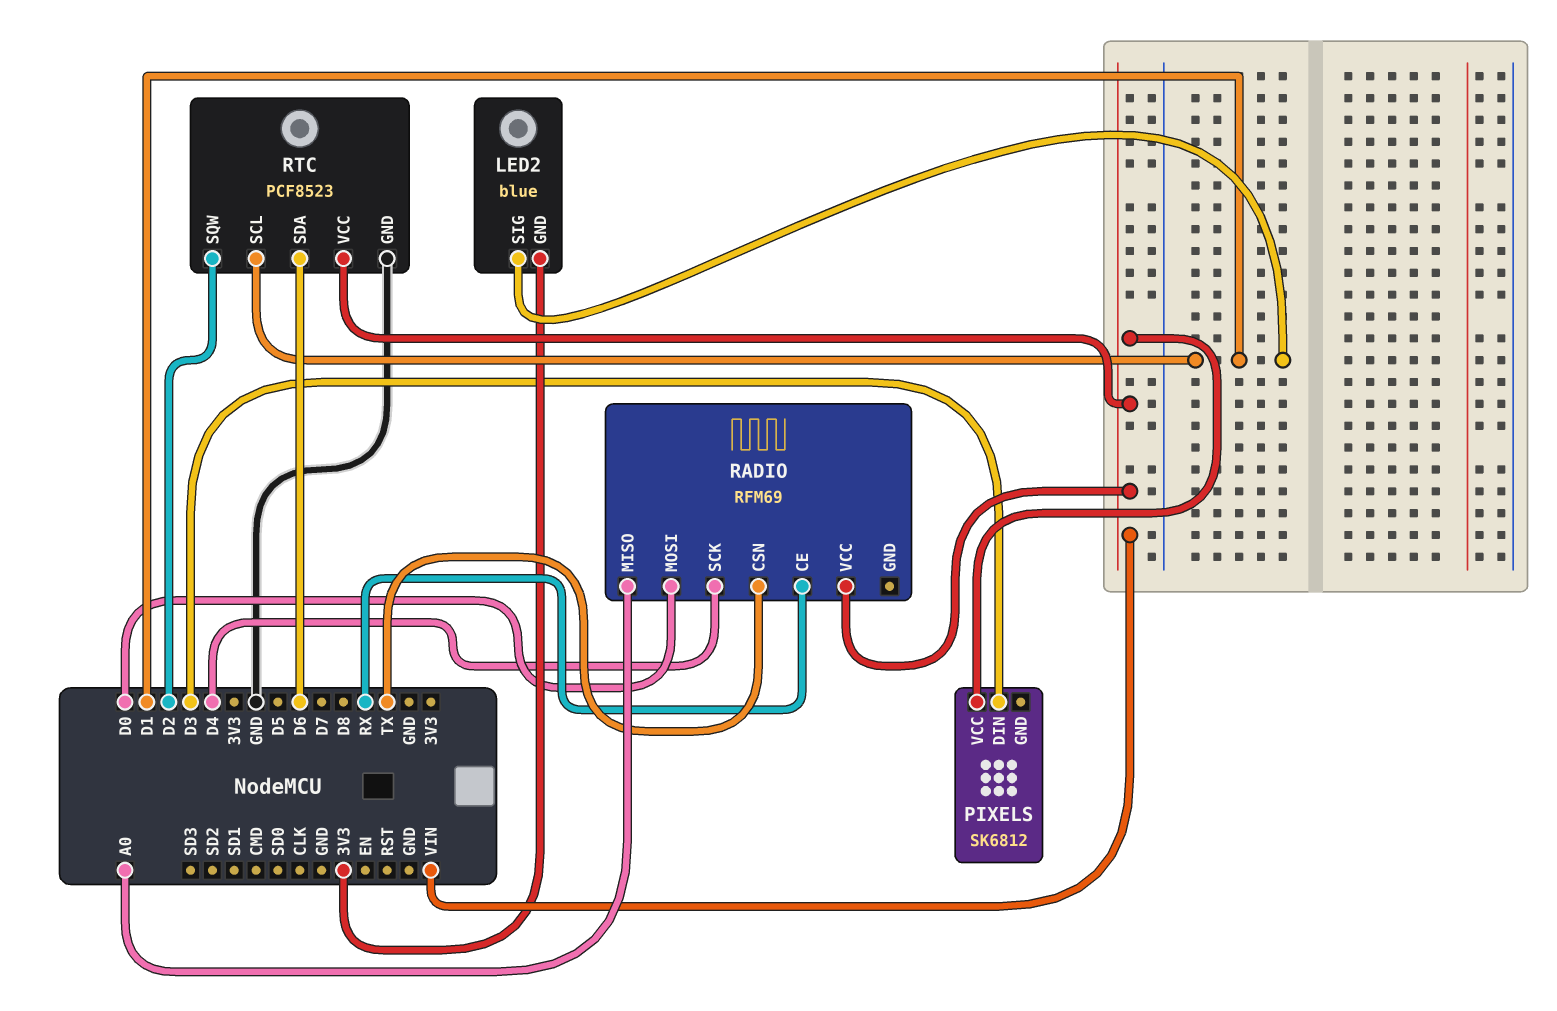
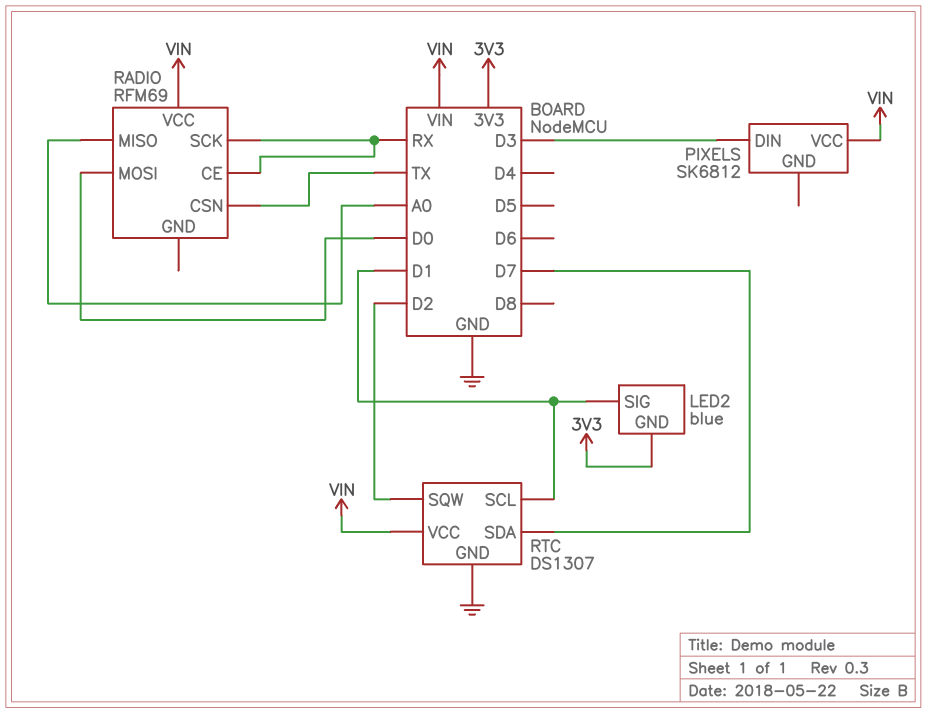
RADIO pin SCK: D4 -> RX
RTC: PCF8523 -> DS1307
RTC pin SDA: D6 -> D7

